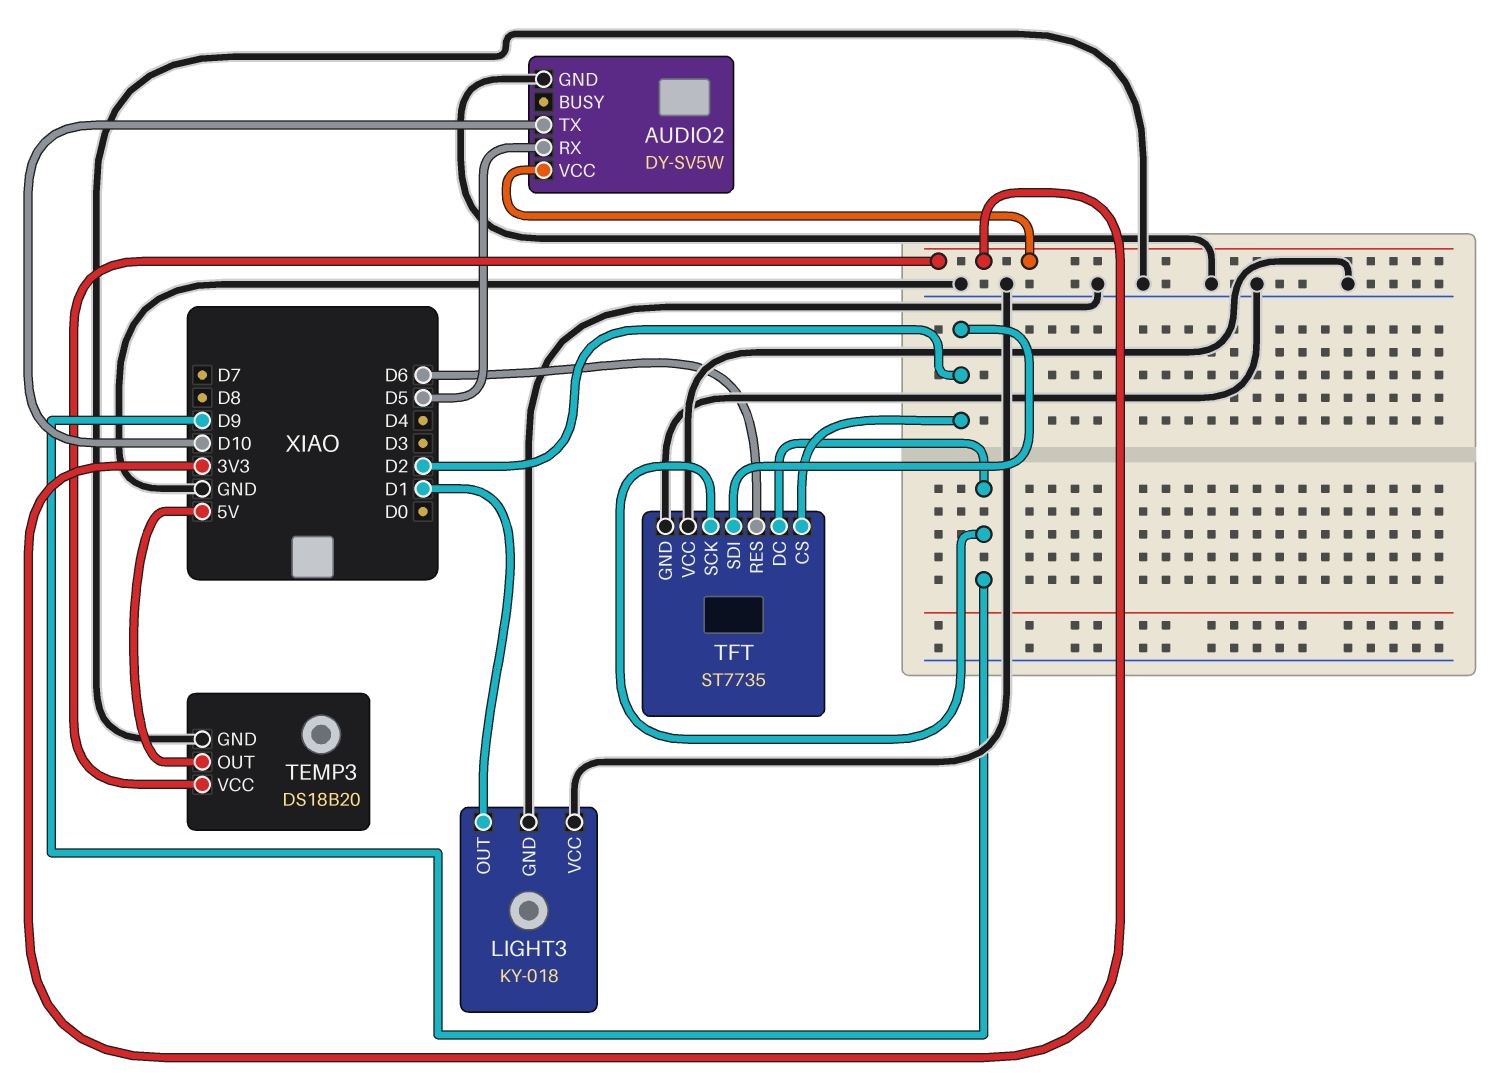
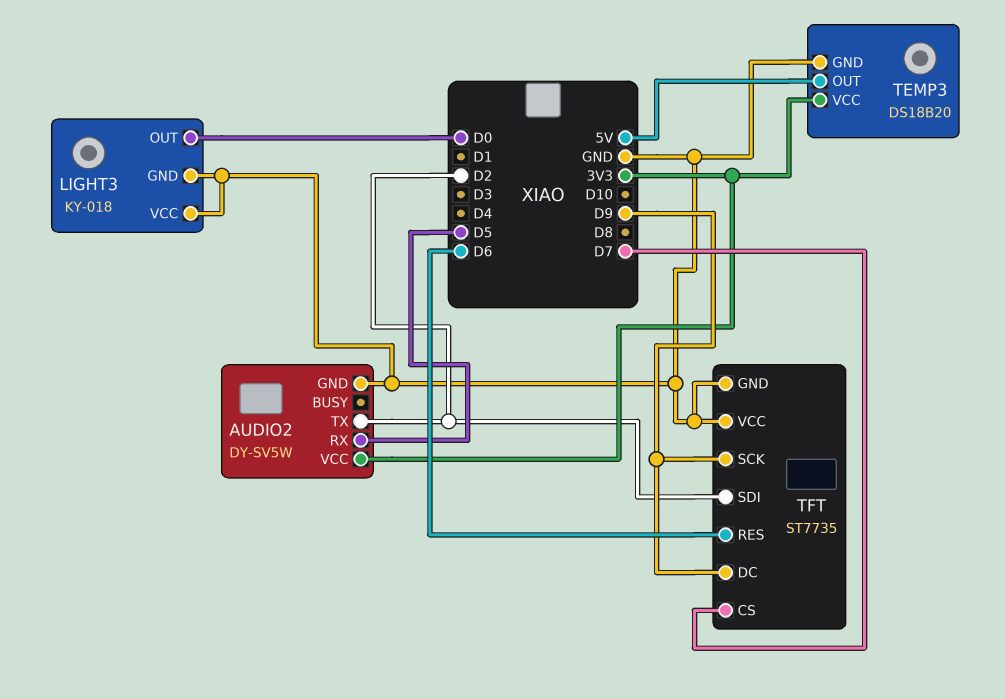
AUDIO2 pin TX: D10 -> D2
LIGHT3 pin OUT: D1 -> D0
TFT pin CS: D2 -> D7

